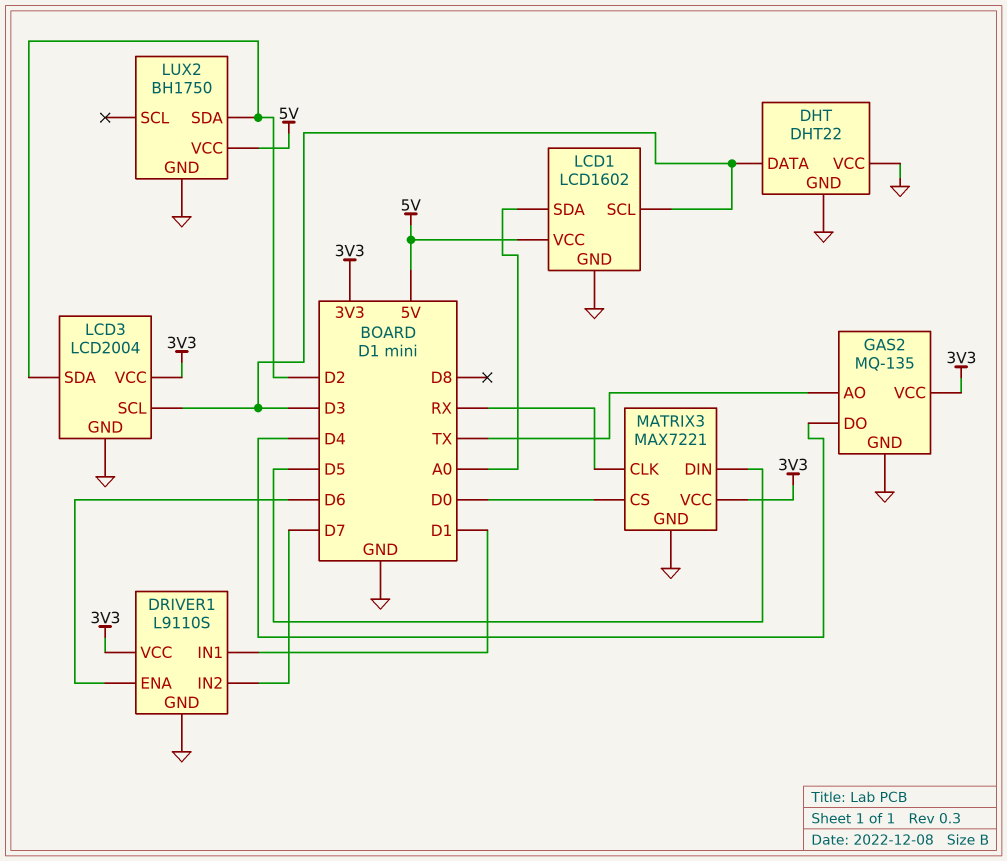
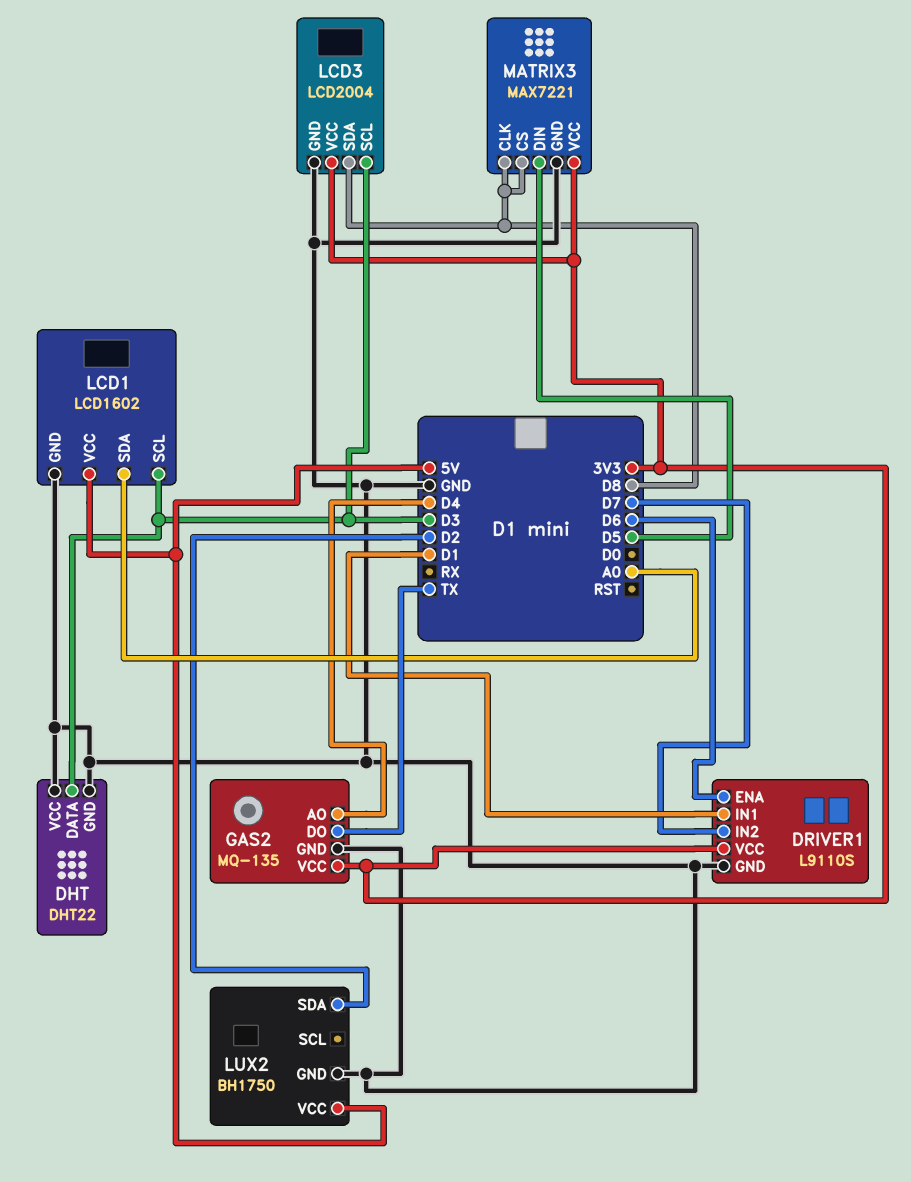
GAS2 pin AO: TX -> D4
GAS2 pin DO: D4 -> TX
LCD3 pin SDA: D2 -> D8
MATRIX3 pin CLK: RX -> D8
MATRIX3 pin CS: D0 -> D8

